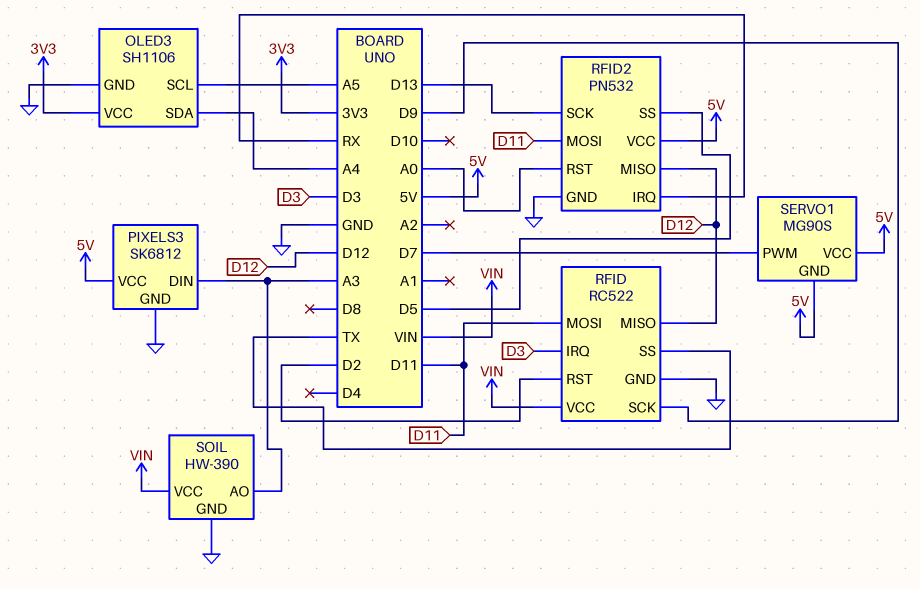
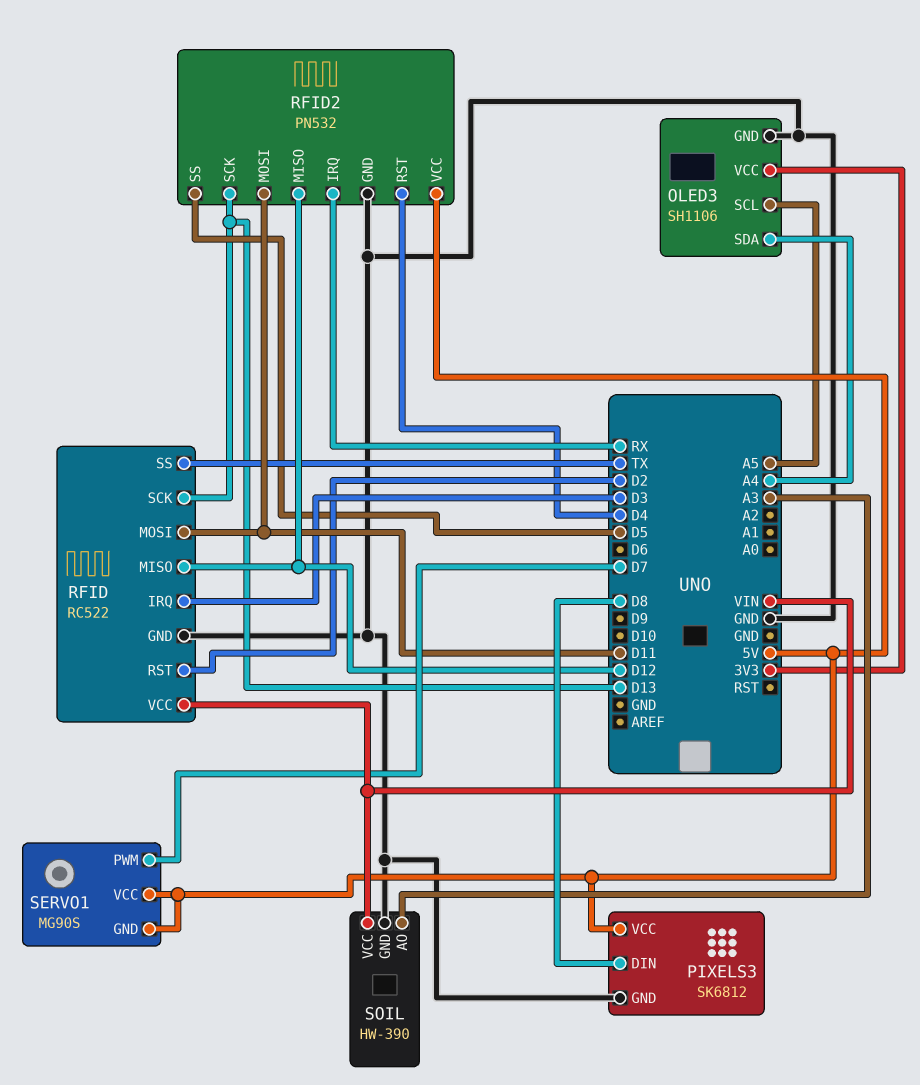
PIXELS3 pin DIN: A3 -> D8
RFID pin SCK: D9 -> D13
RFID2 pin RST: A0 -> D4

